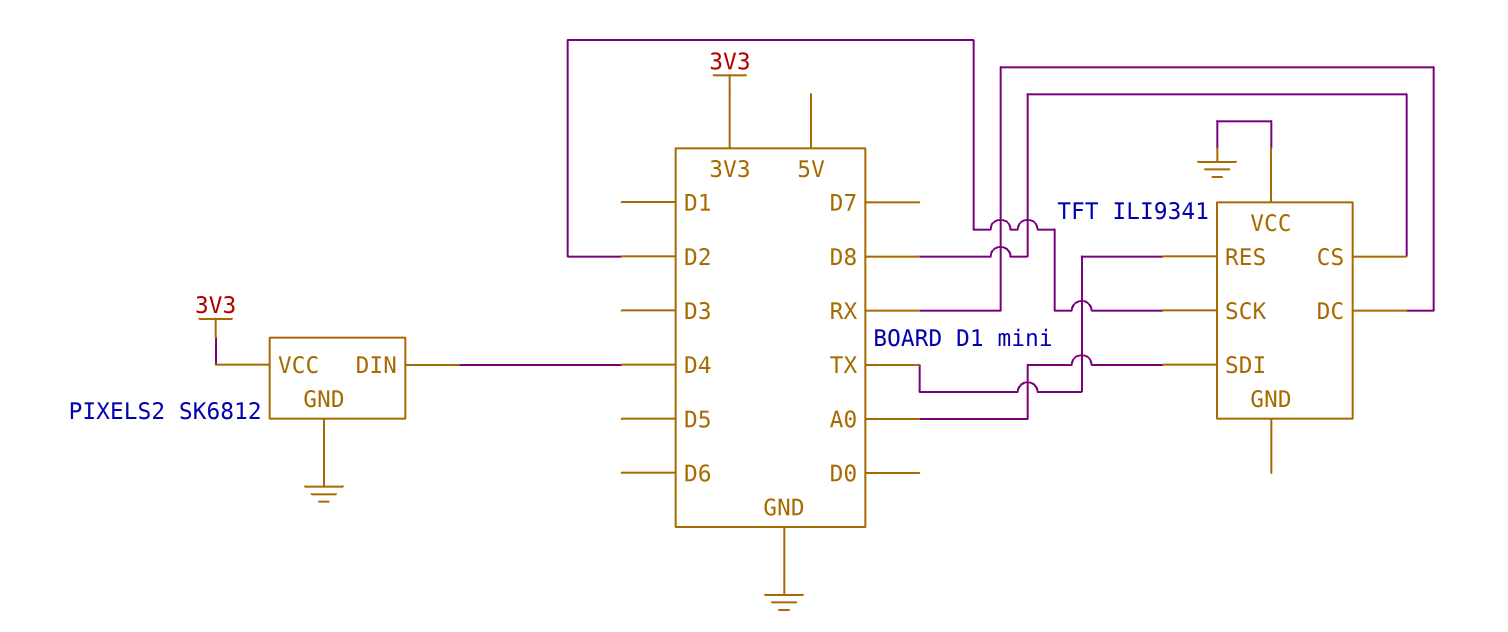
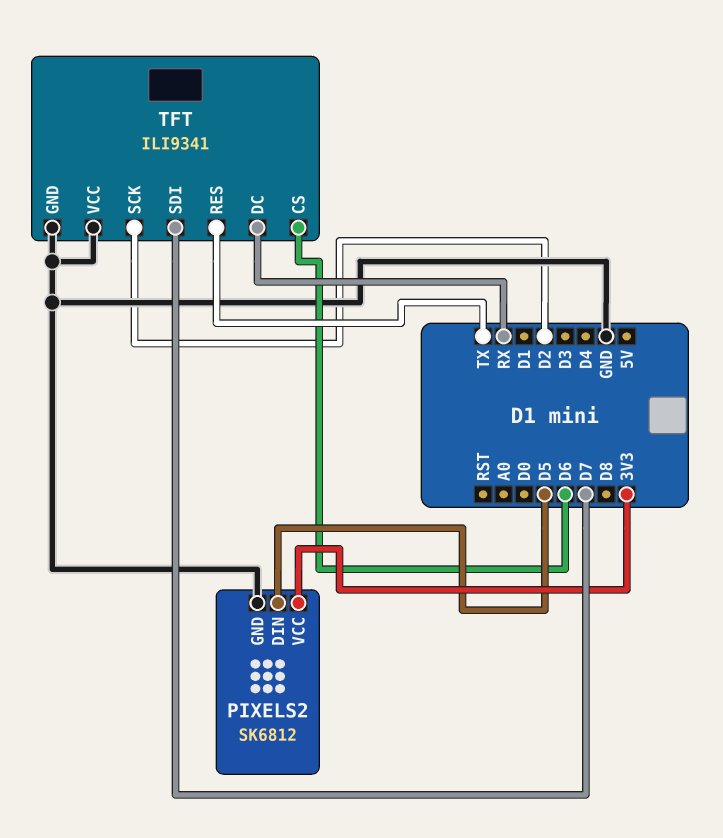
PIXELS2 pin DIN: D4 -> D5
TFT pin CS: D8 -> D6
TFT pin GND: none -> GND
TFT pin SDI: A0 -> D7

